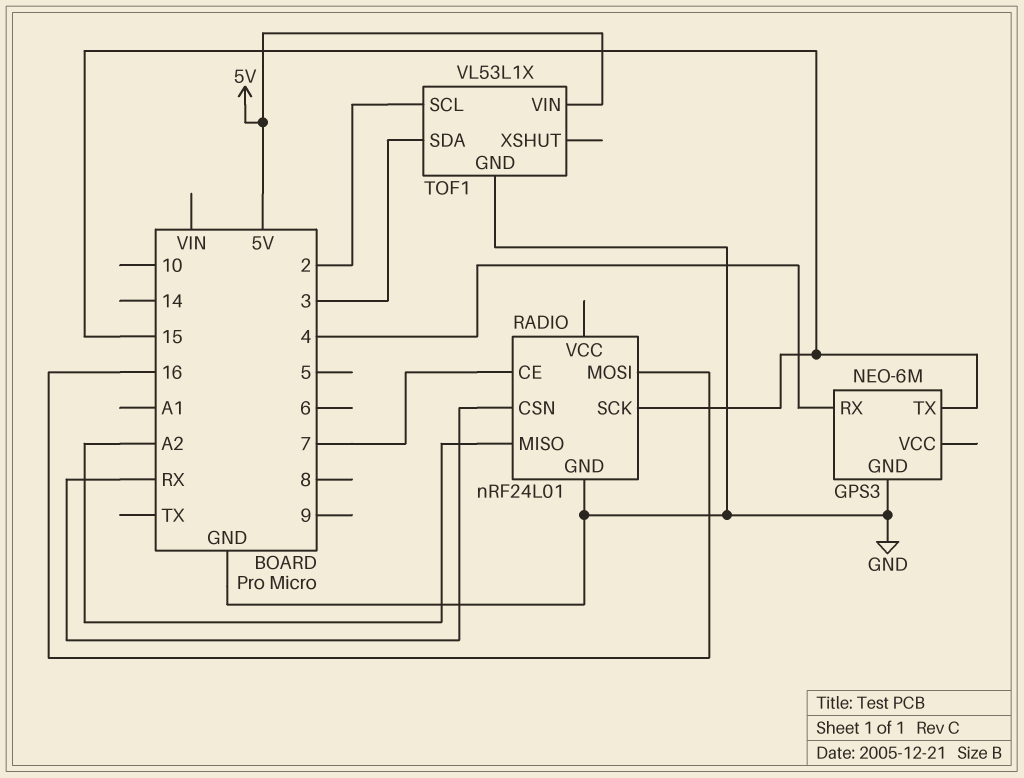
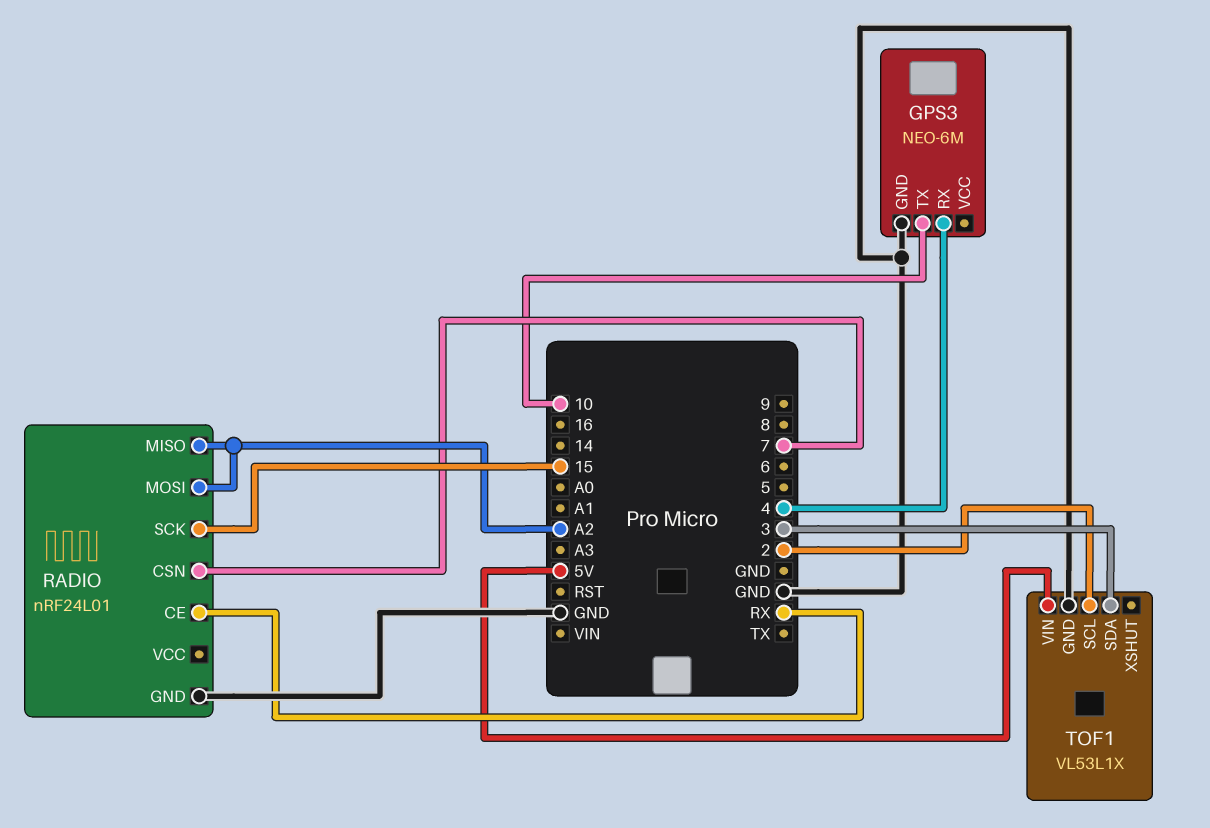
GPS3 pin TX: 15 -> 10
RADIO pin CE: 7 -> RX
RADIO pin CSN: RX -> 7
RADIO pin MOSI: 16 -> A2

